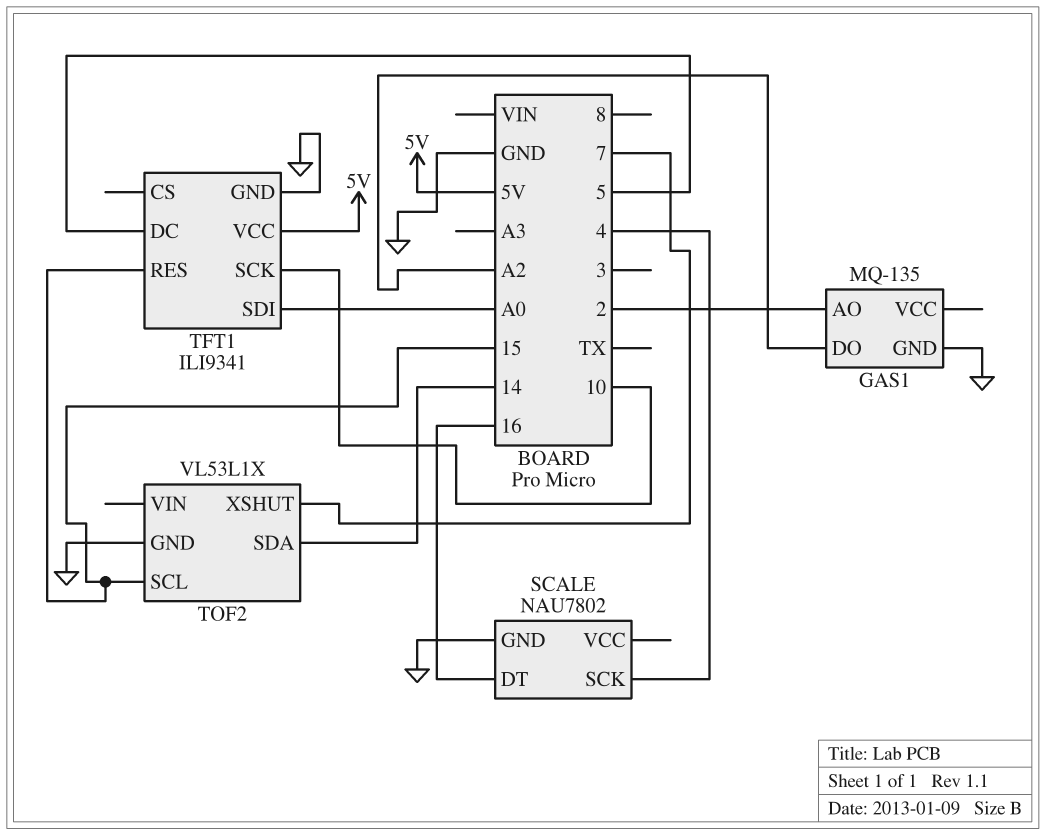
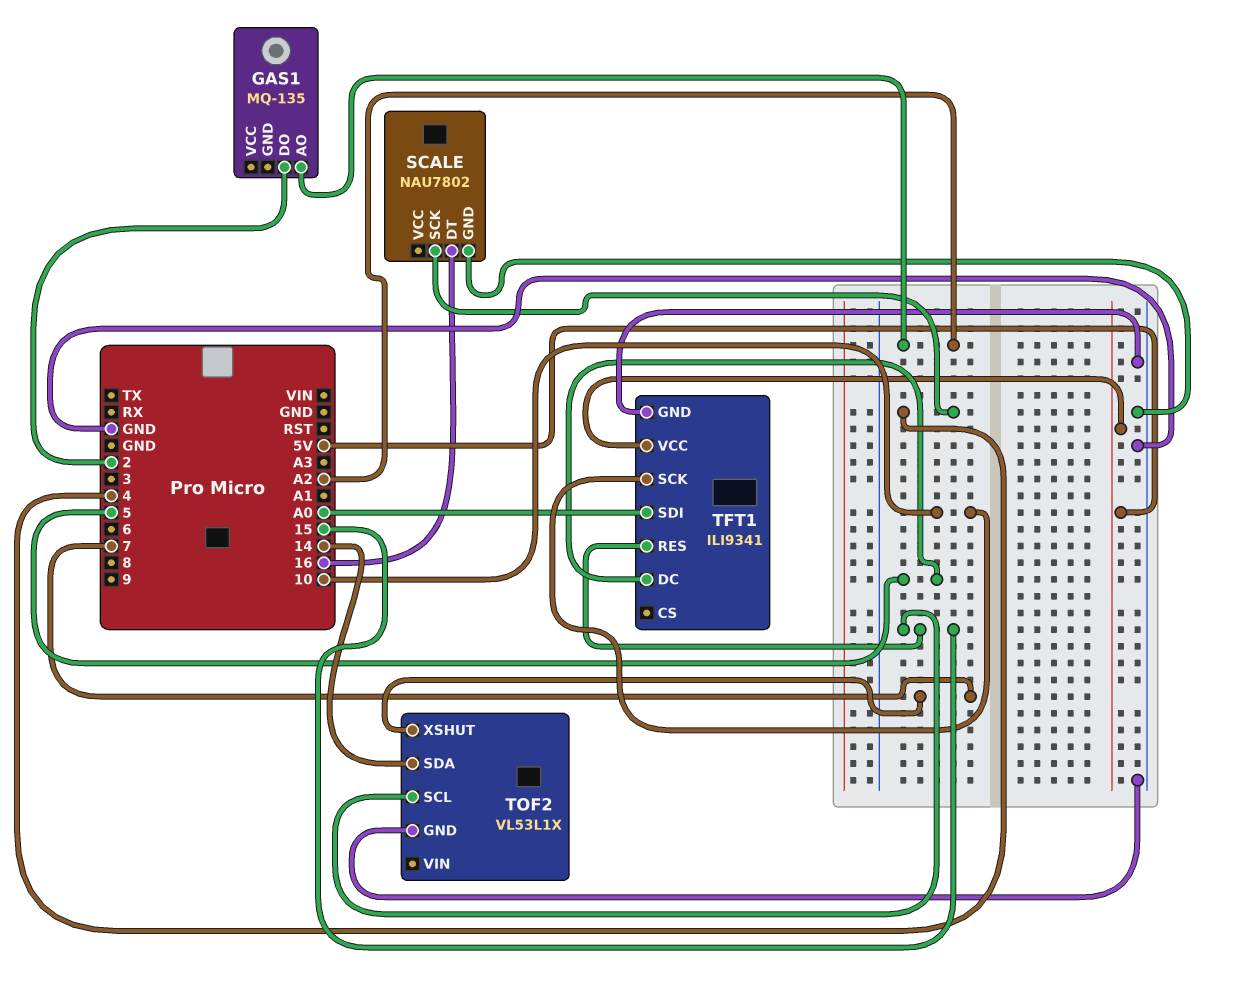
GAS1 pin AO: 2 -> A2
GAS1 pin DO: A2 -> 2
GAS1 pin GND: GND -> none

